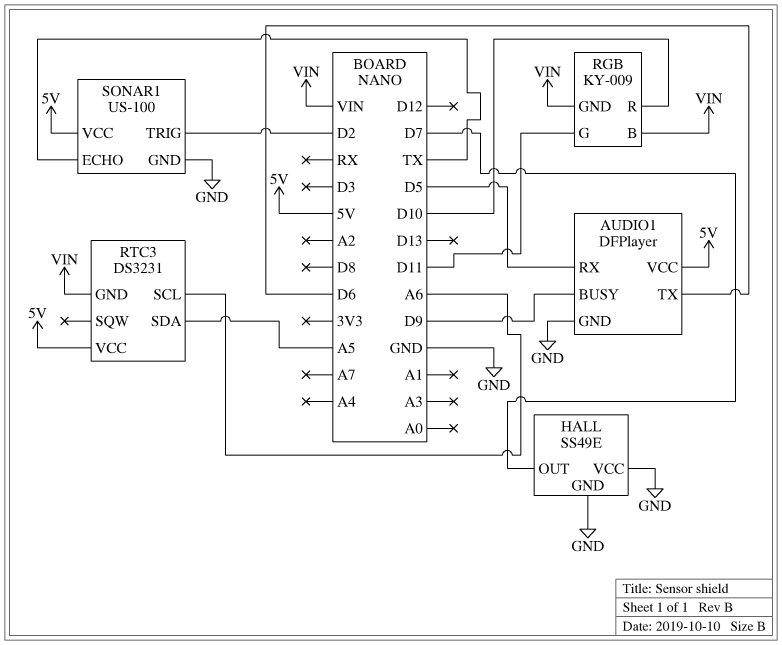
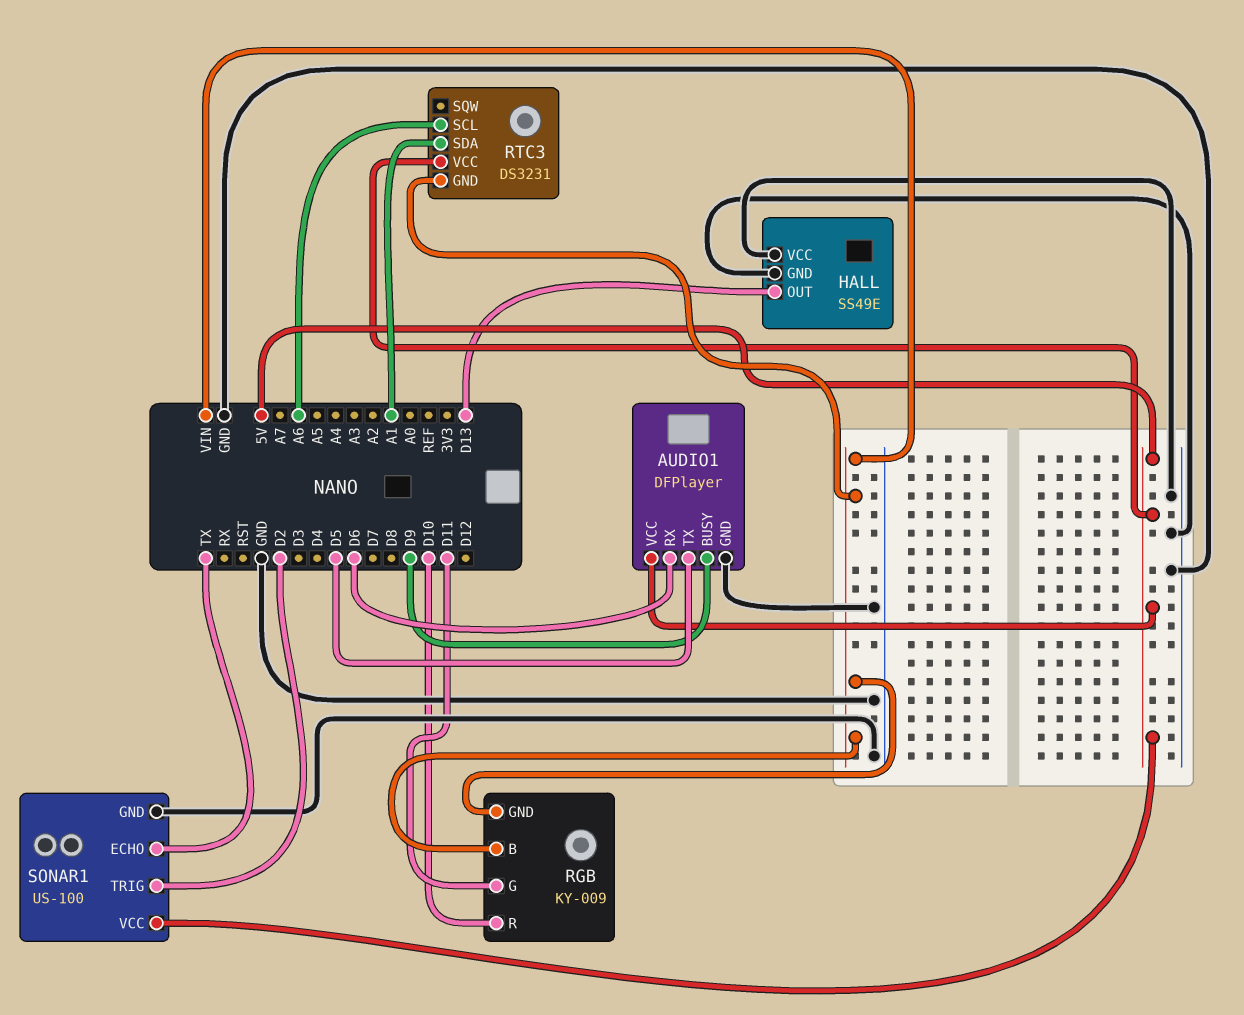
AUDIO1 pin RX: D5 -> D6
AUDIO1 pin TX: D6 -> D5
HALL pin OUT: D7 -> D13
RTC3 pin SDA: A5 -> A1

